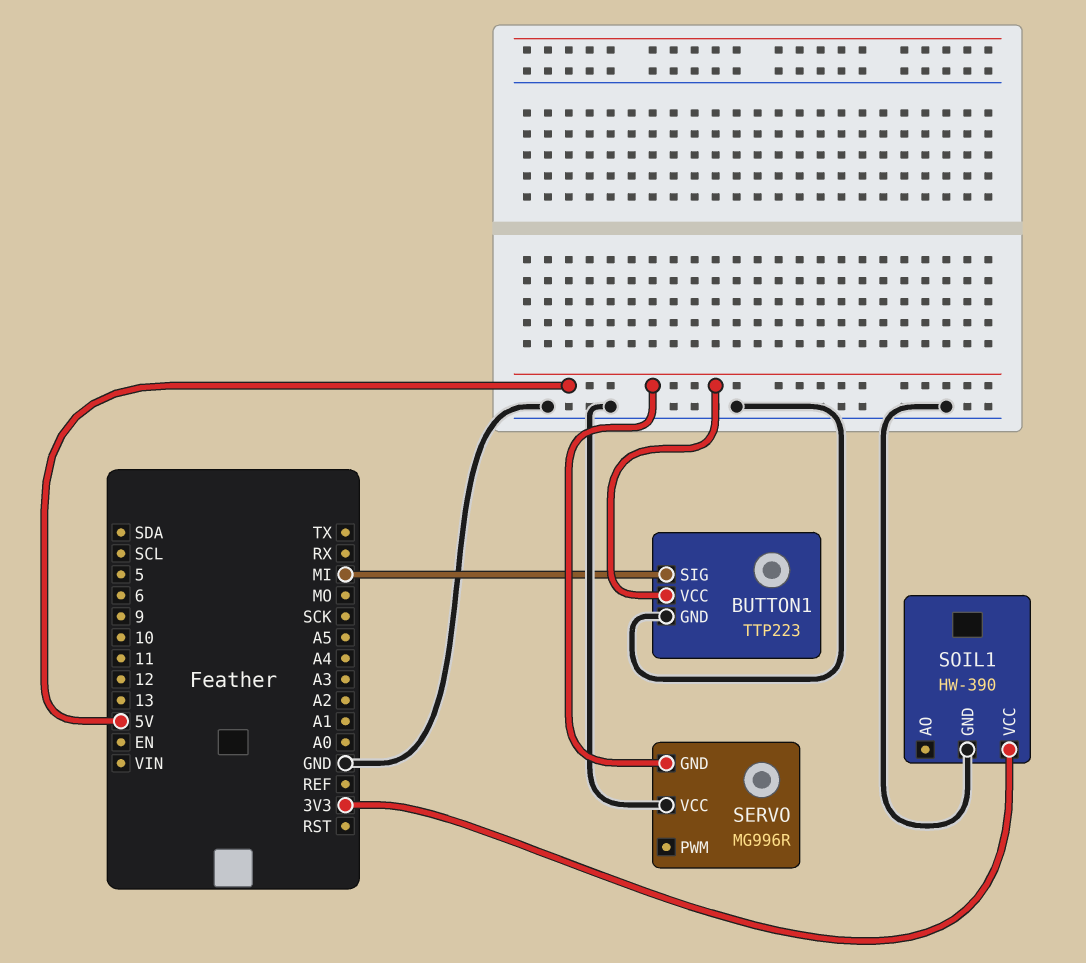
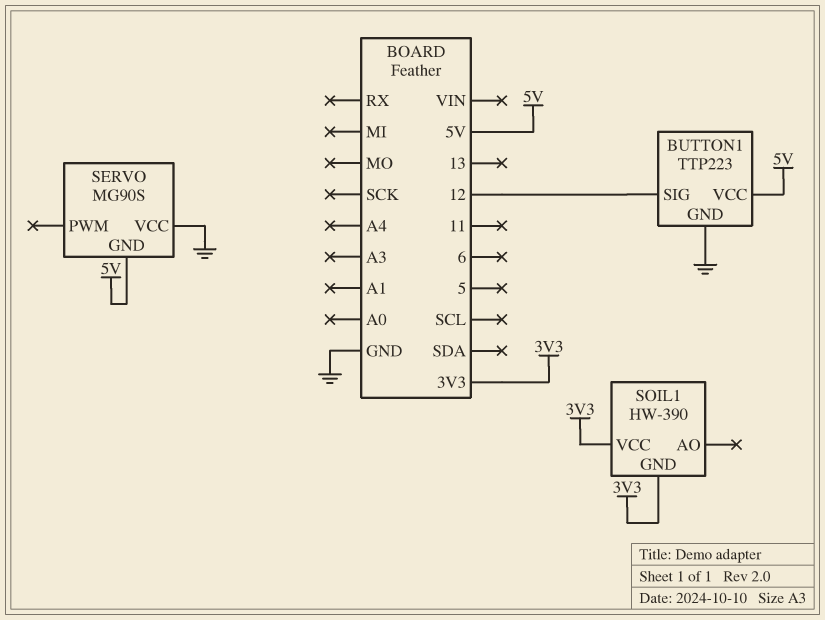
BUTTON1 pin SIG: MI -> 12
SERVO: MG996R -> MG90S
SOIL1 pin GND: GND -> 3V3

